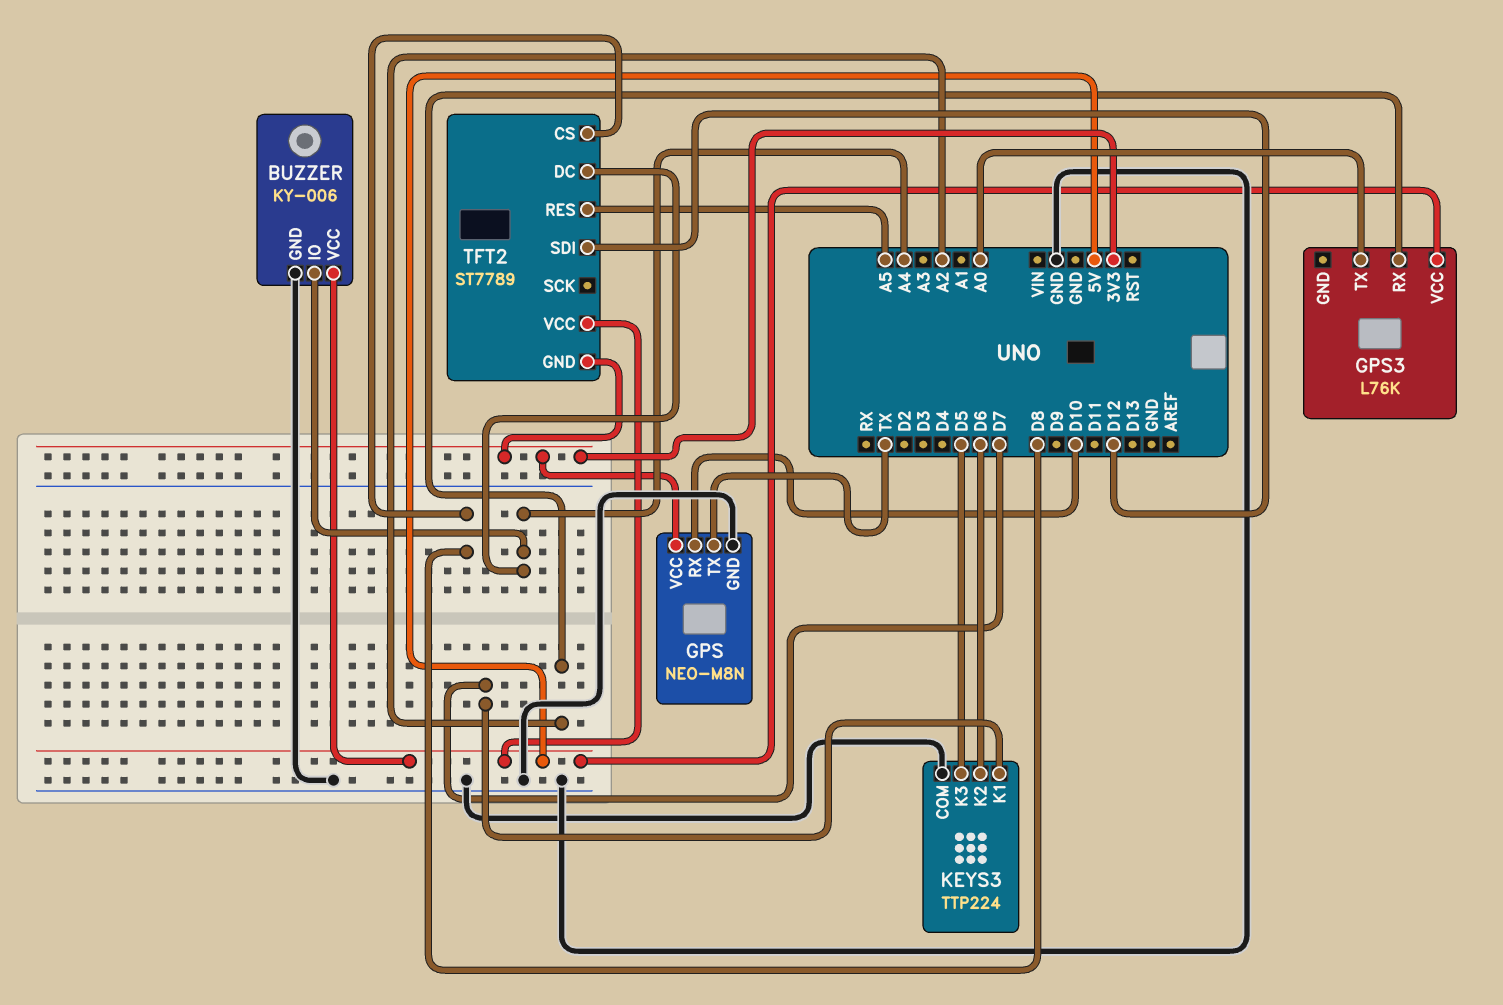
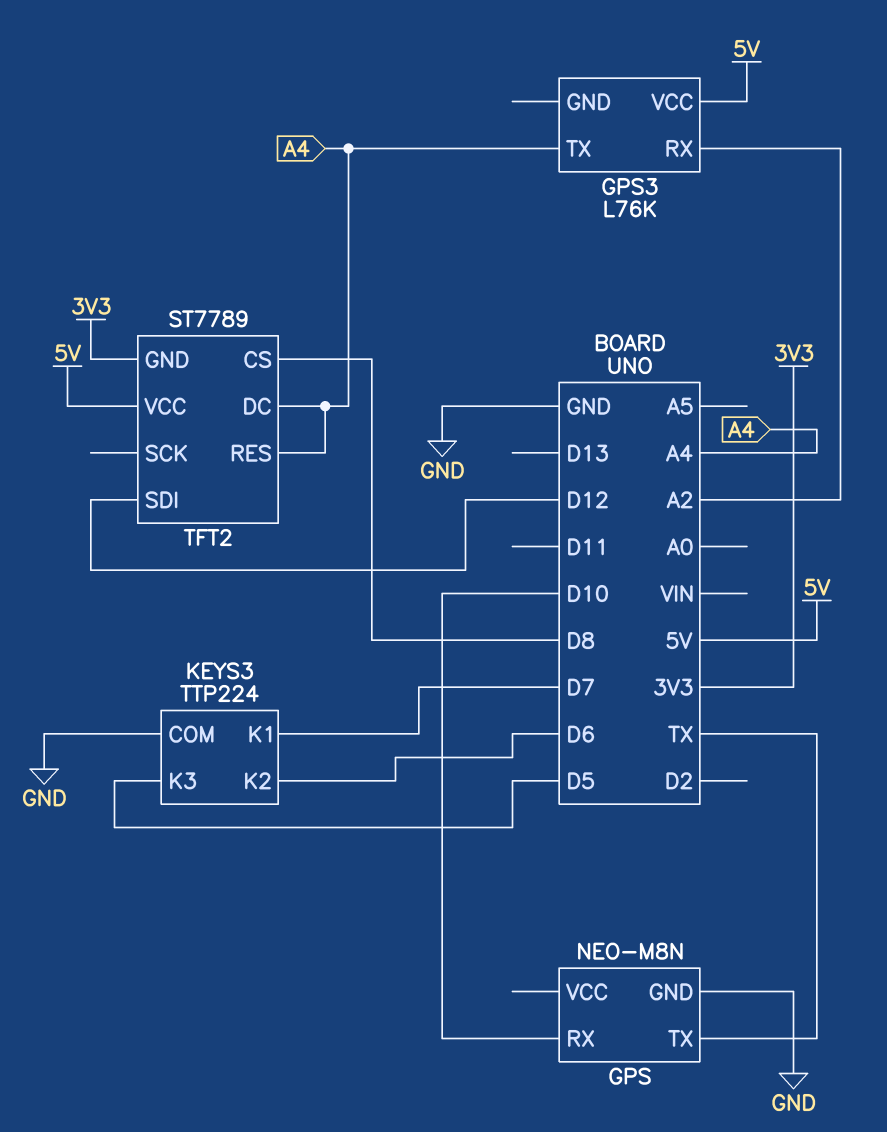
BUZZER: KY-006 -> none
BUZZER pin GND: GND -> none
BUZZER pin IO: A4 -> none
BUZZER pin VCC: 5V -> none
GPS pin VCC: 3V3 -> none
GPS3 pin TX: A0 -> A4
TFT2 pin RES: A5 -> A4

